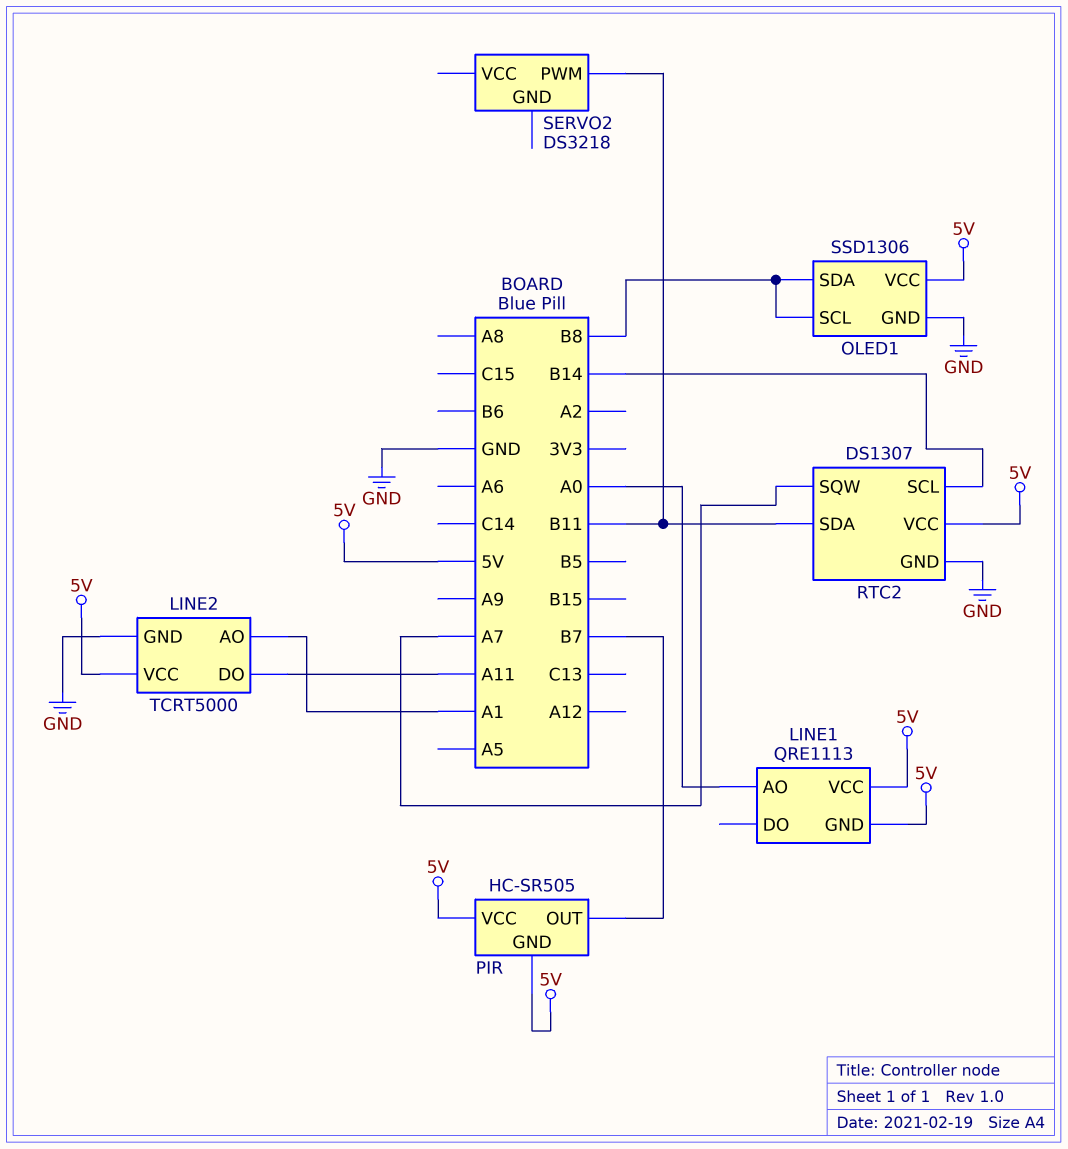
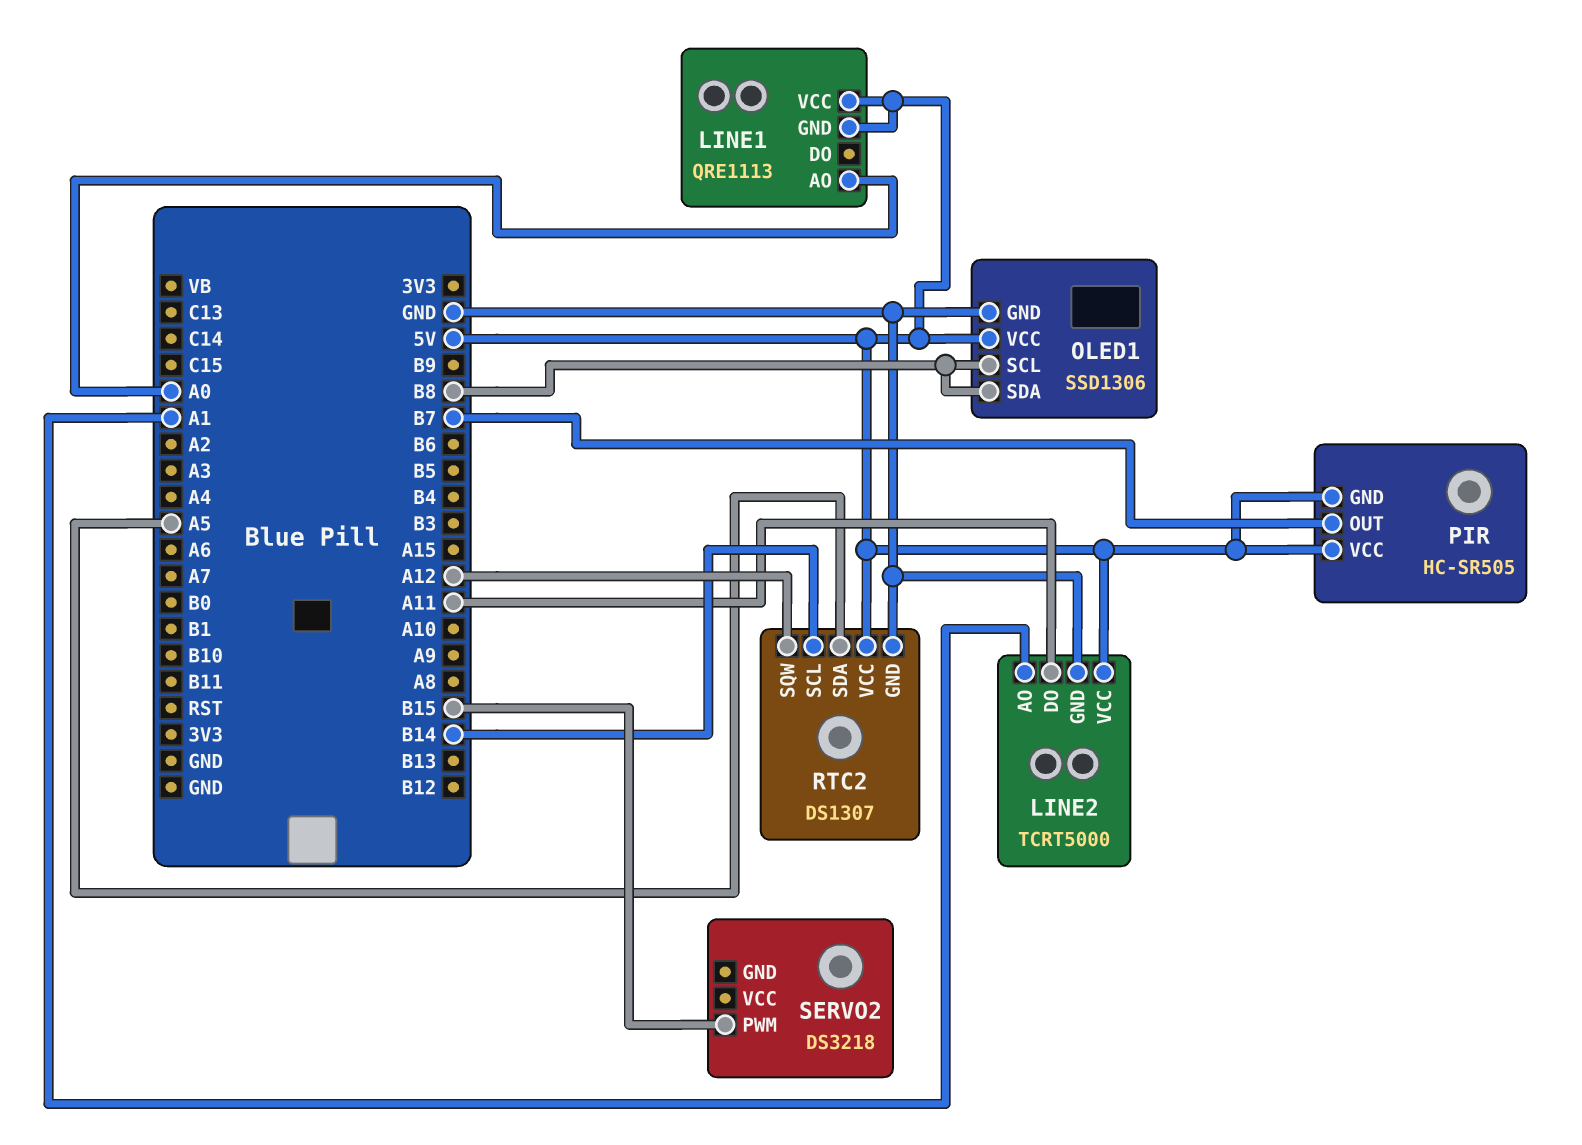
RTC2 pin SDA: B11 -> A5
RTC2 pin SQW: A7 -> A12
SERVO2 pin PWM: B11 -> B15

